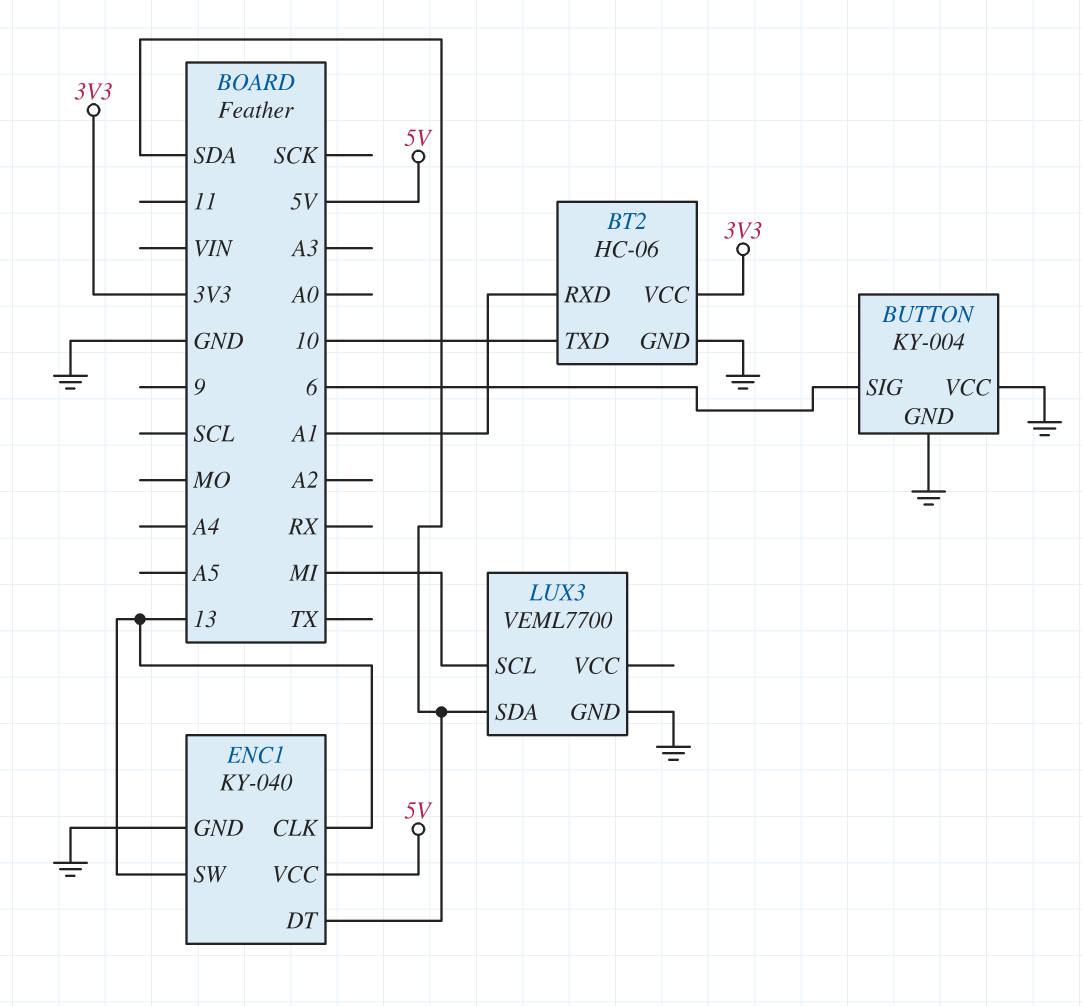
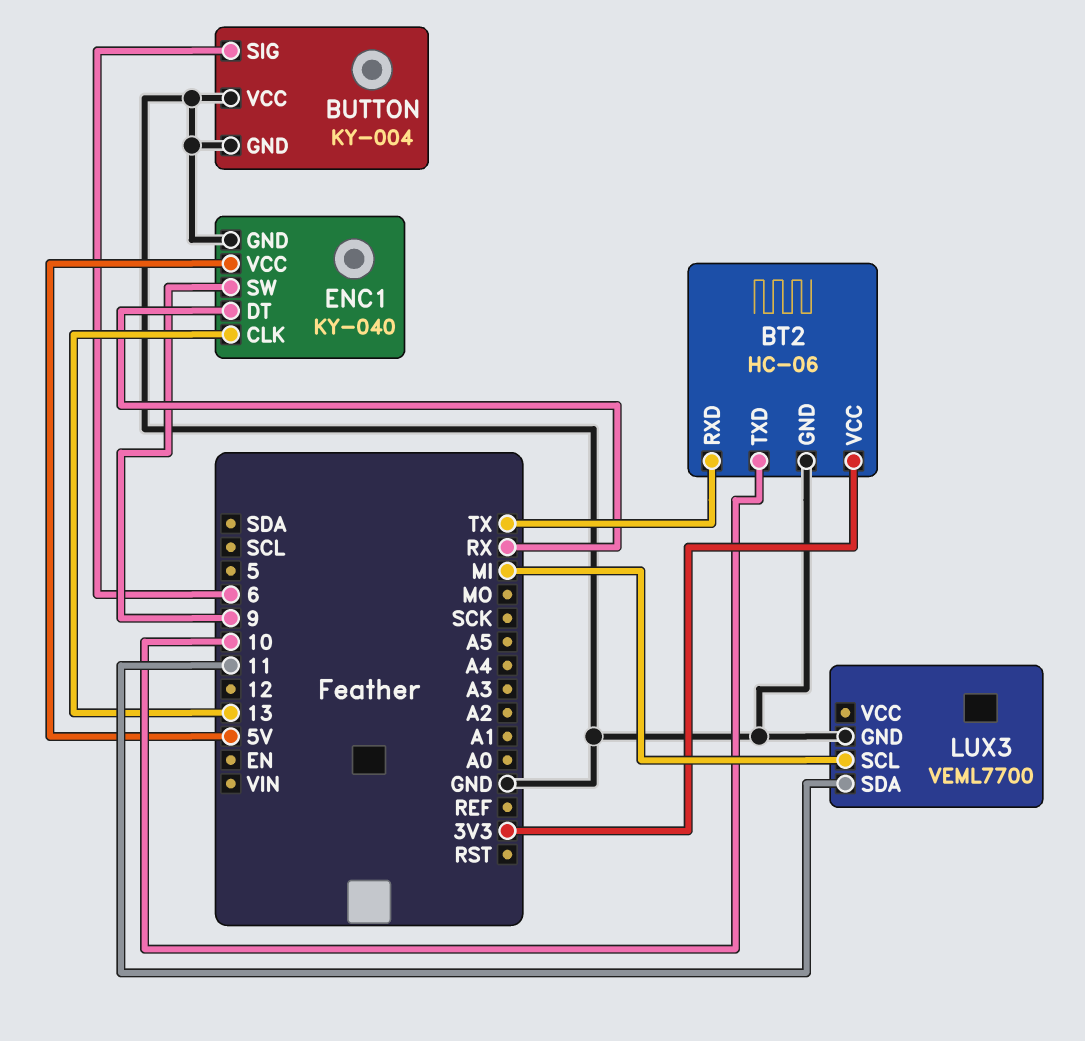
BT2 pin RXD: A1 -> TX
ENC1 pin DT: SDA -> RX
ENC1 pin SW: 13 -> 9
LUX3 pin SDA: SDA -> 11

